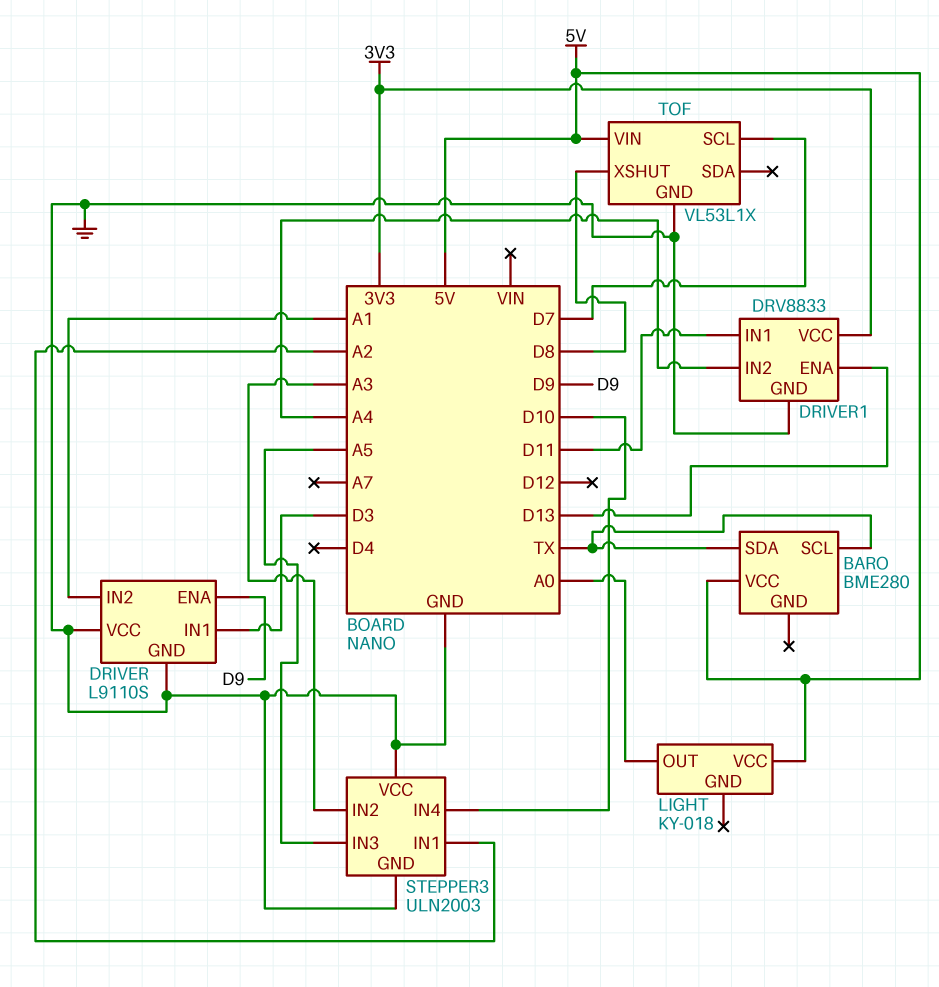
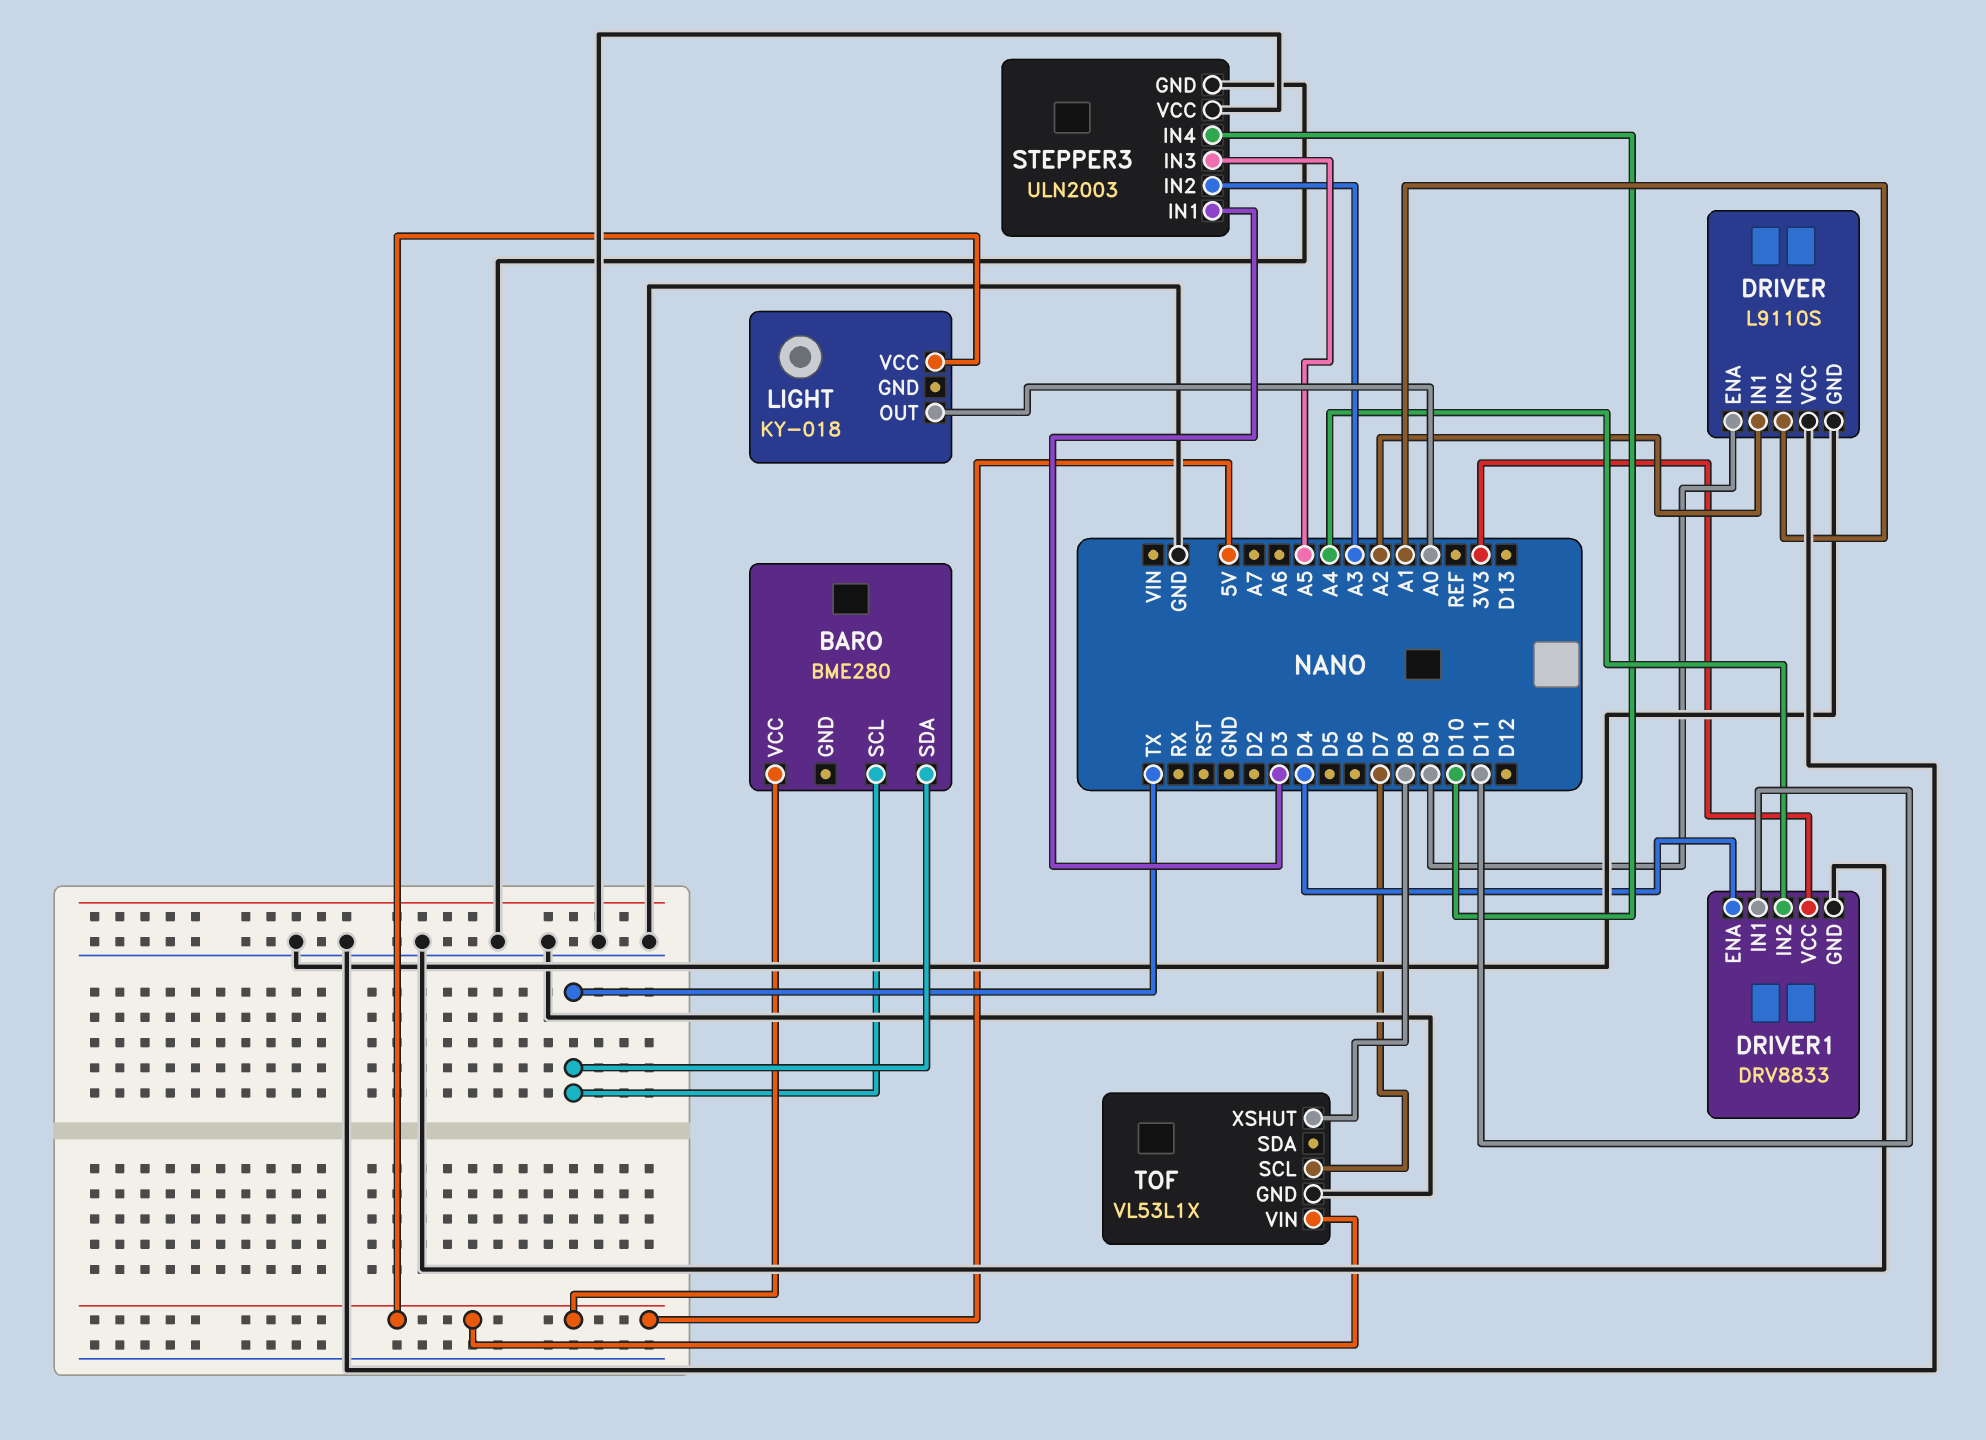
DRIVER pin IN1: D3 -> A2
DRIVER1 pin ENA: D13 -> D4
STEPPER3 pin IN1: A2 -> D3

